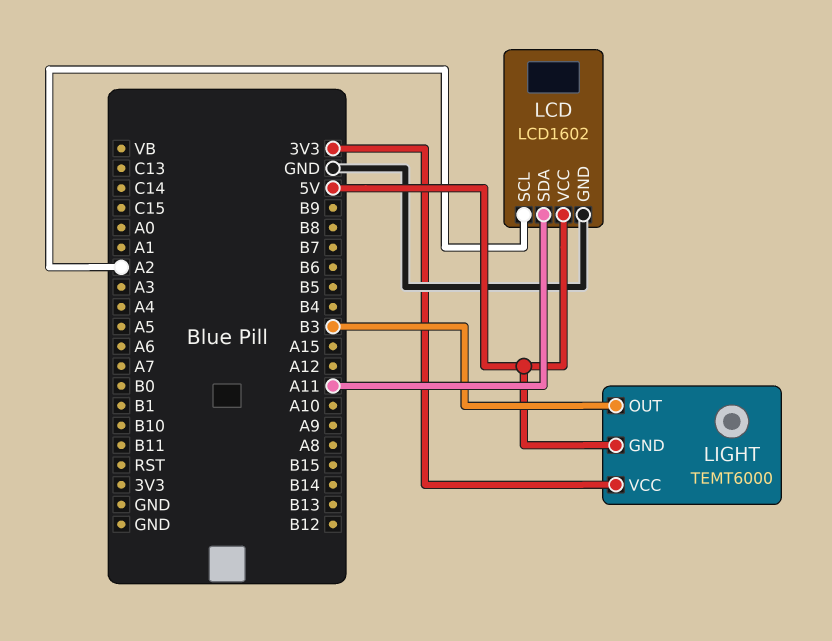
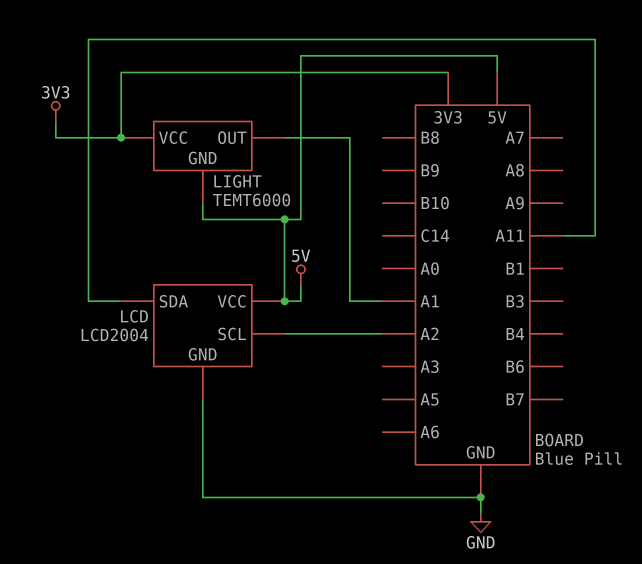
LCD: LCD1602 -> LCD2004
LIGHT pin OUT: B3 -> A1

